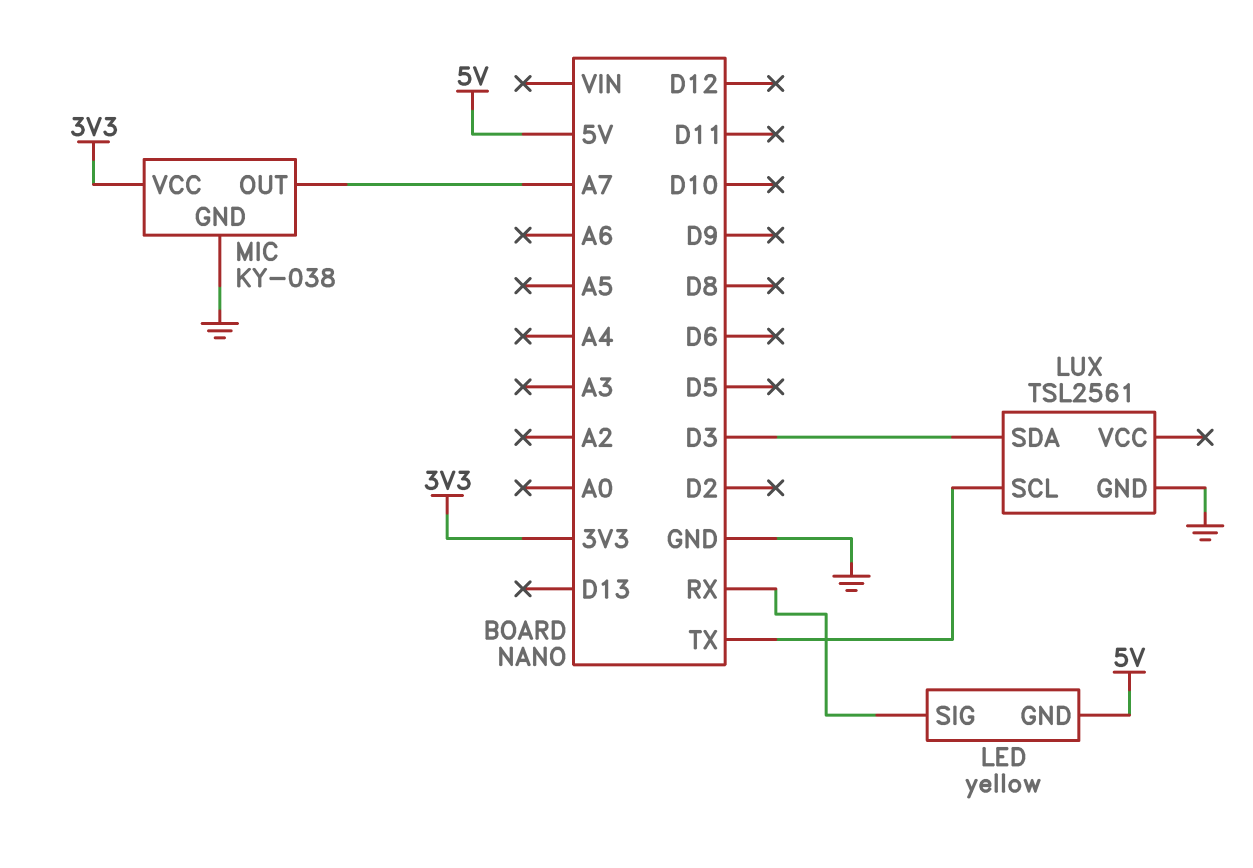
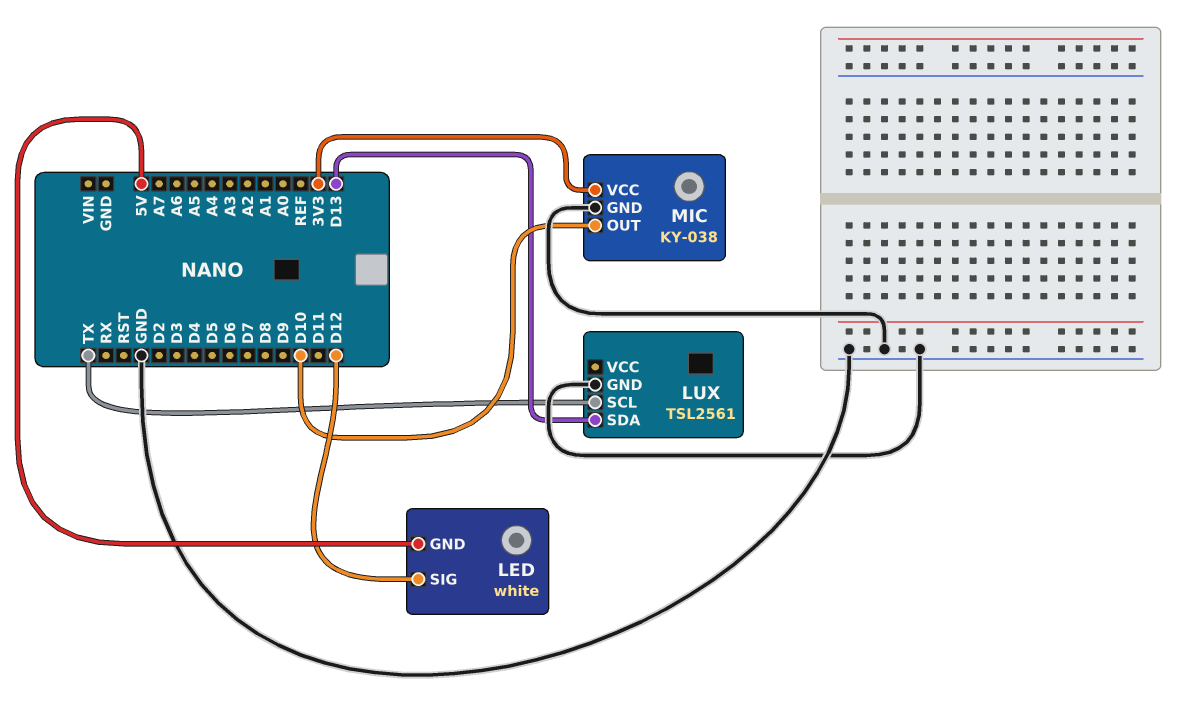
LED: yellow -> white
LED pin SIG: RX -> D12
LUX pin SDA: D3 -> D13
MIC pin OUT: A7 -> D10

